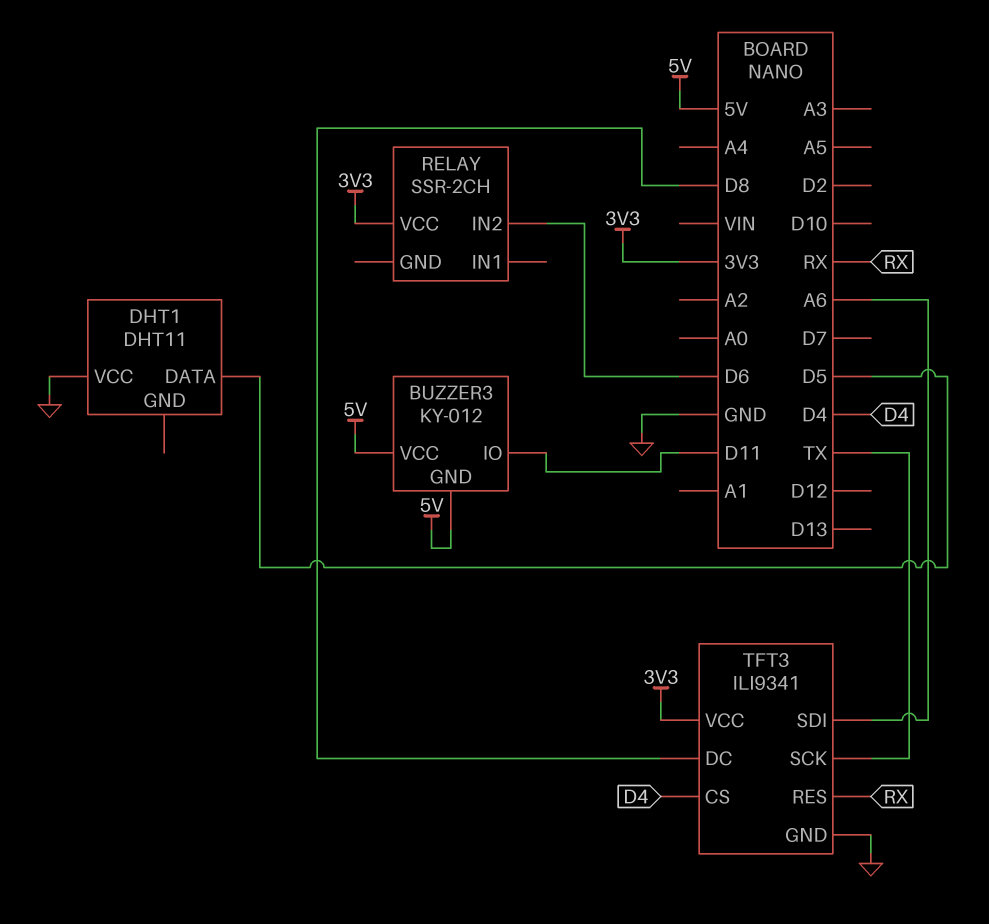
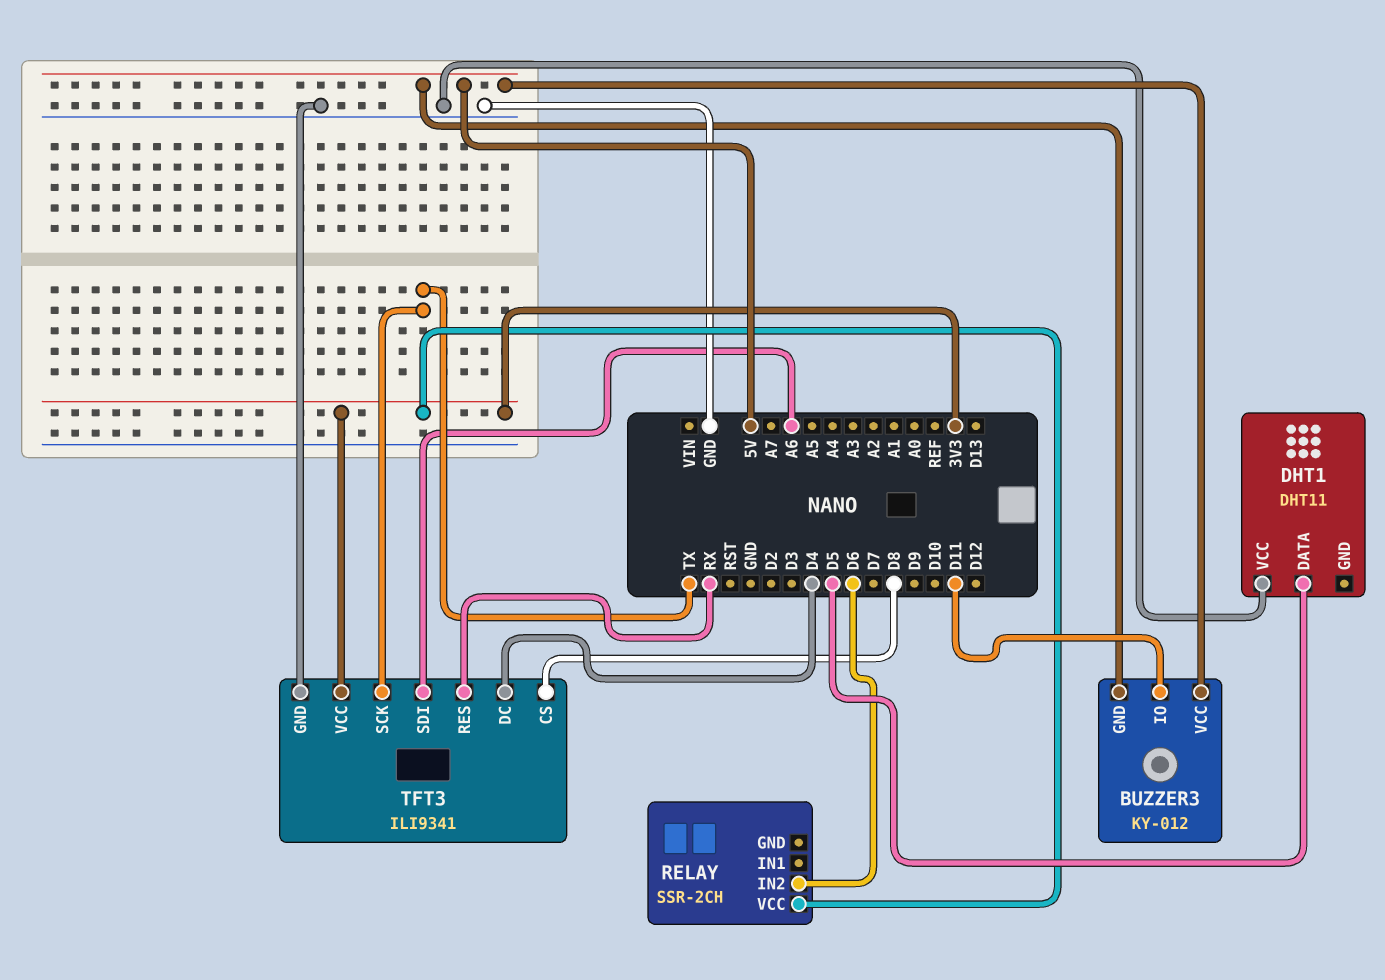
TFT3 pin CS: D4 -> D8
TFT3 pin DC: D8 -> D4

